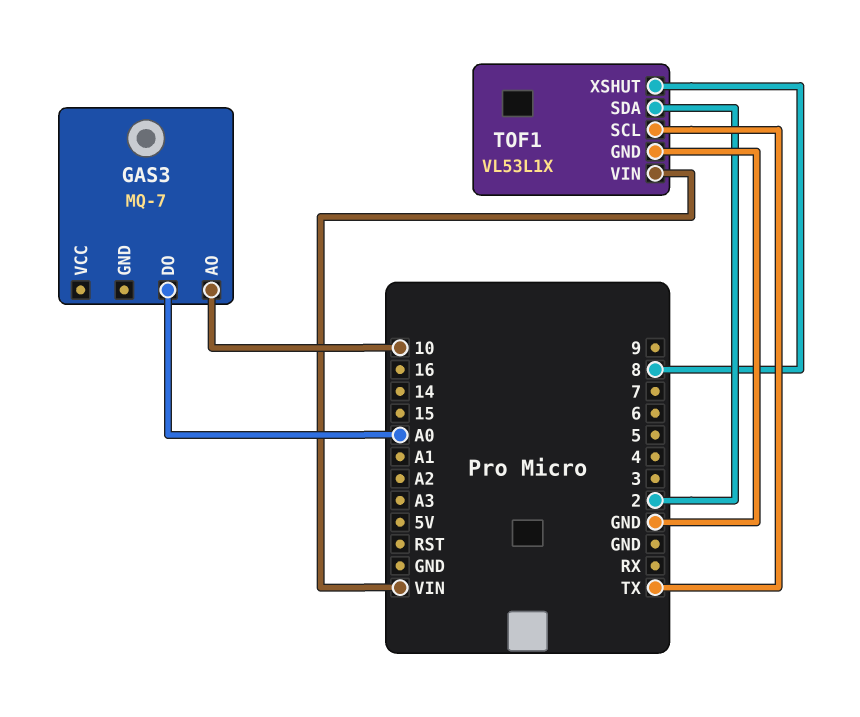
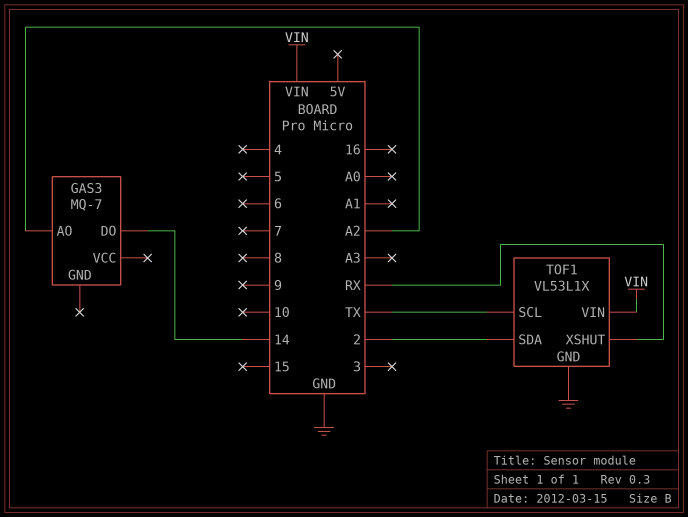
GAS3 pin AO: 10 -> A2
GAS3 pin DO: A0 -> 14
TOF1 pin XSHUT: 8 -> RX

